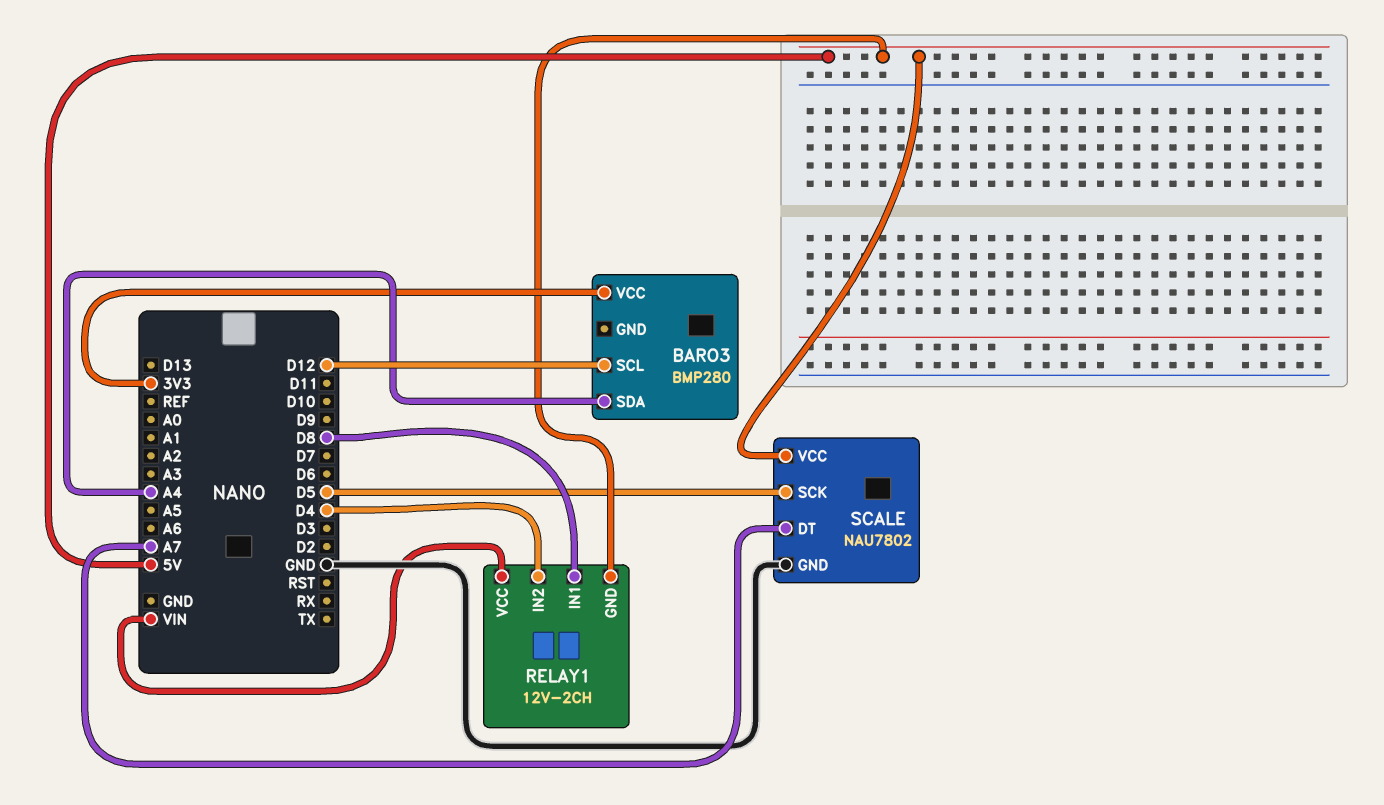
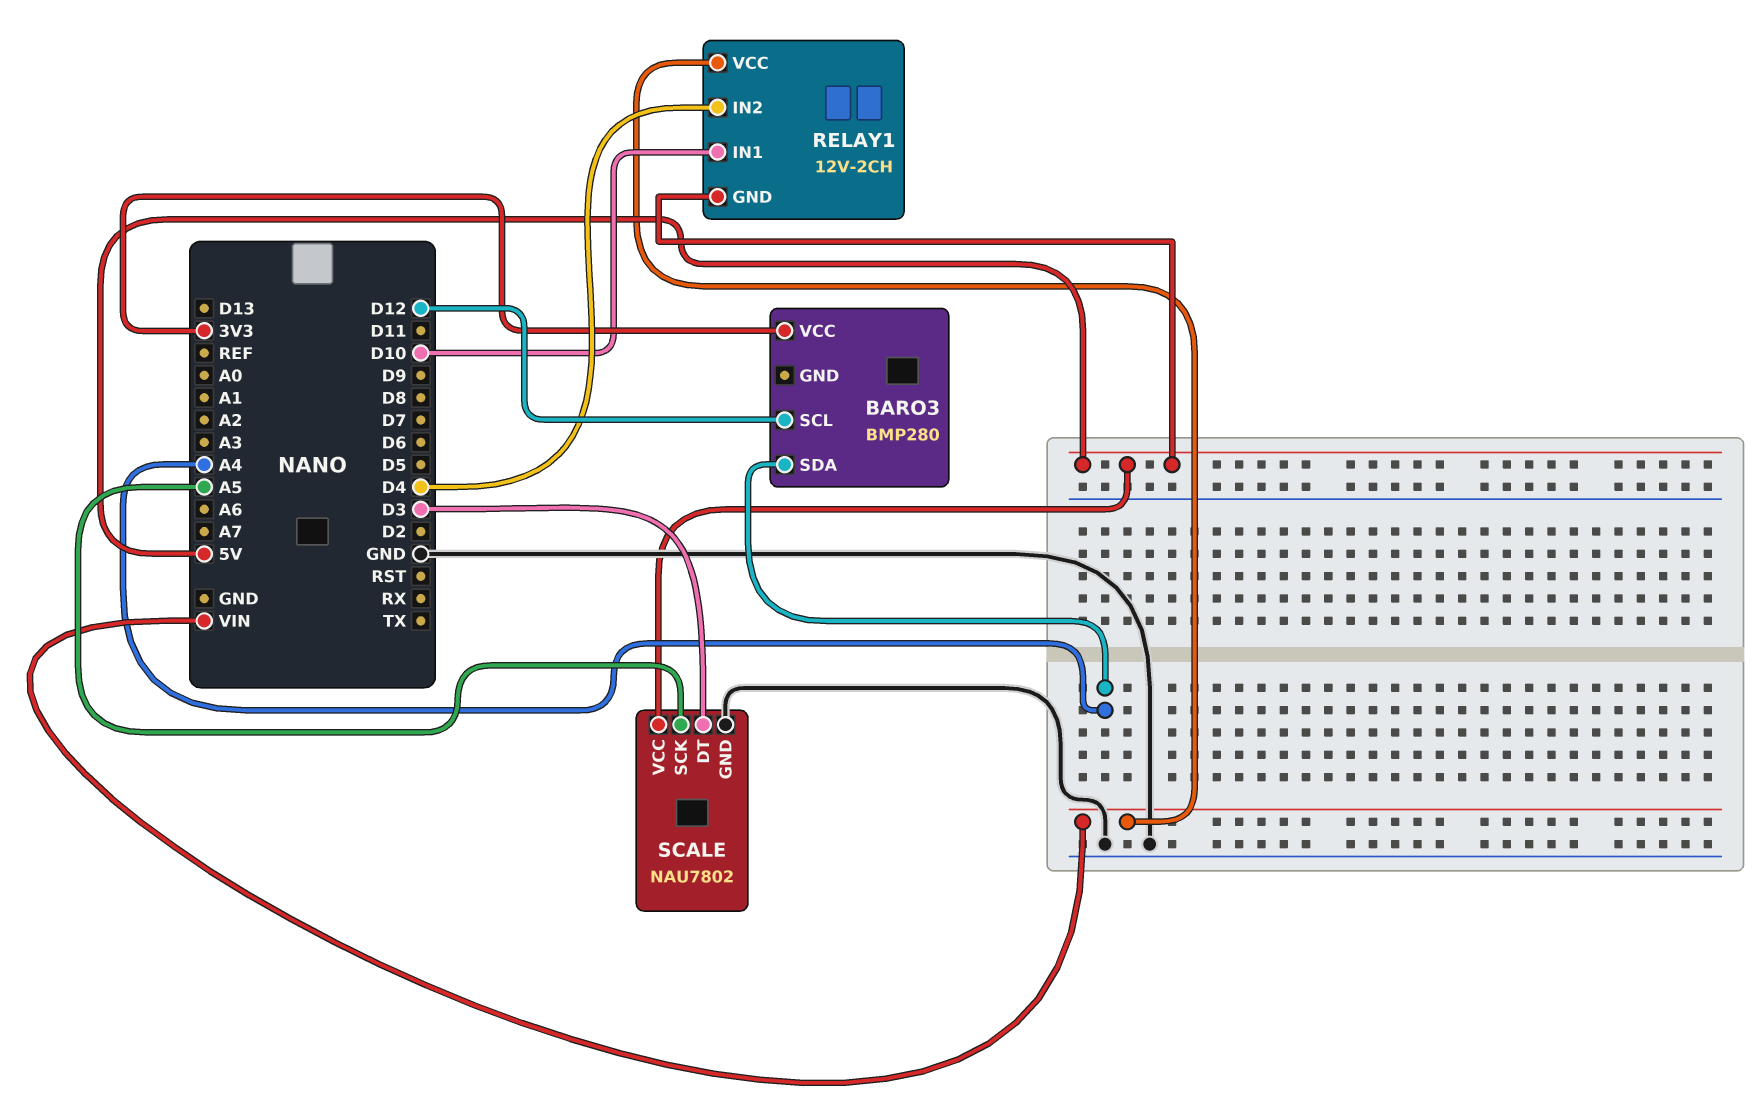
RELAY1 pin IN1: D8 -> D10
SCALE pin DT: A7 -> D3
SCALE pin SCK: D5 -> A5

